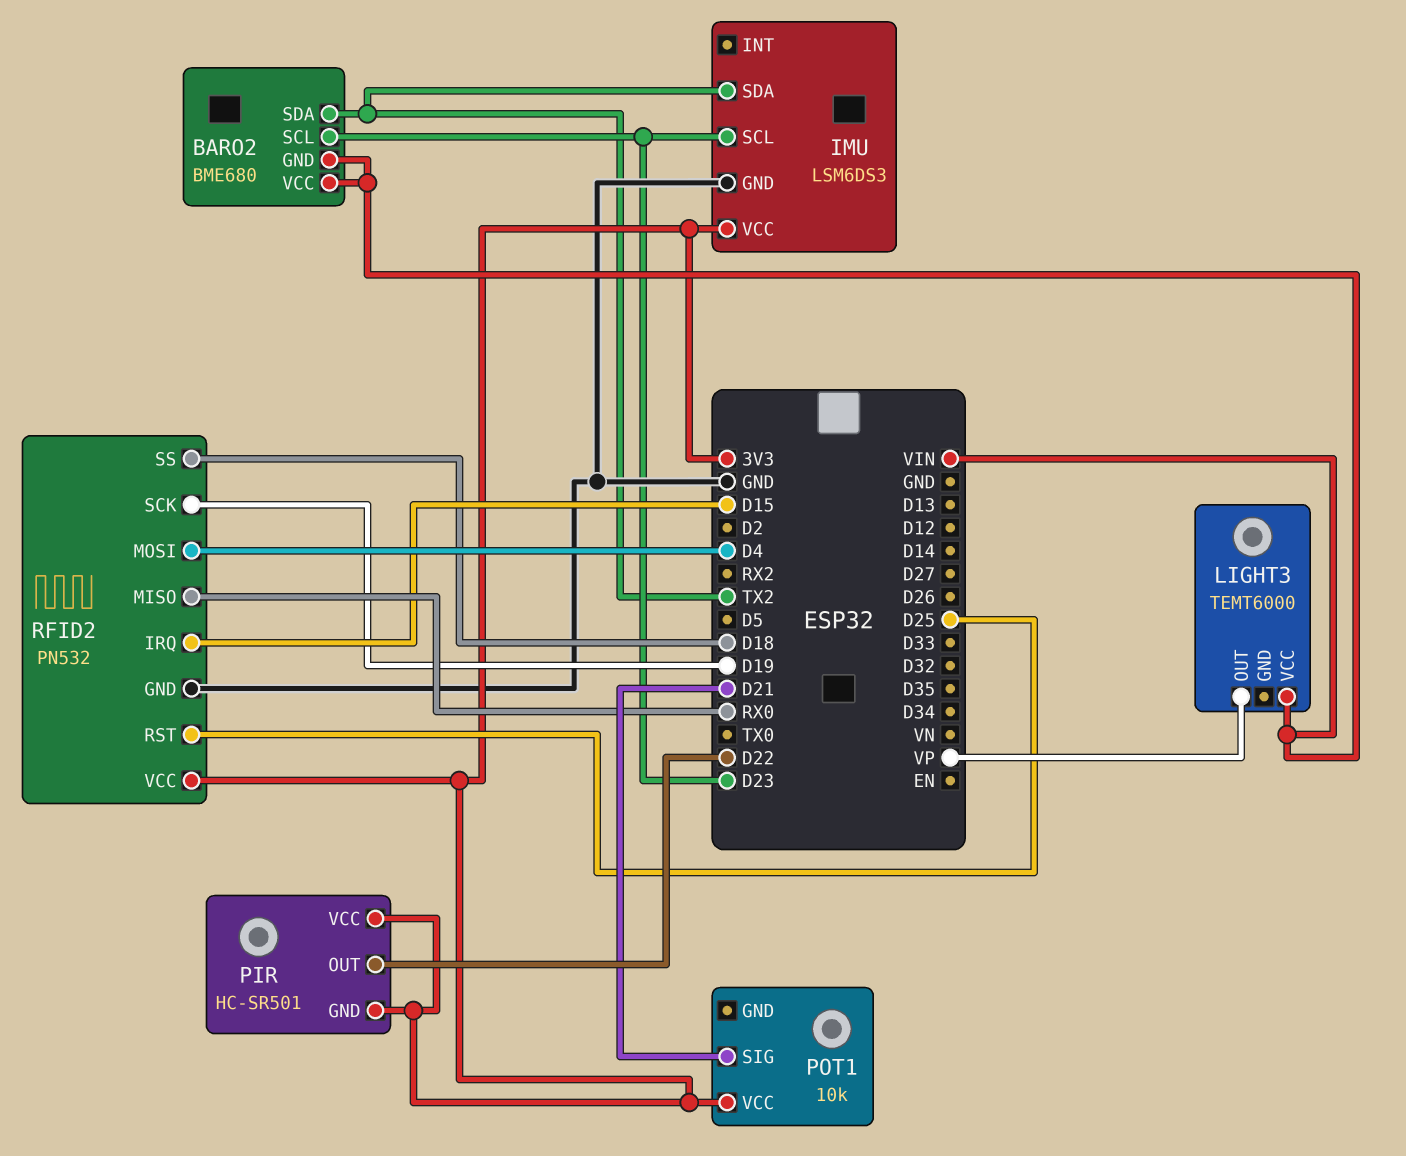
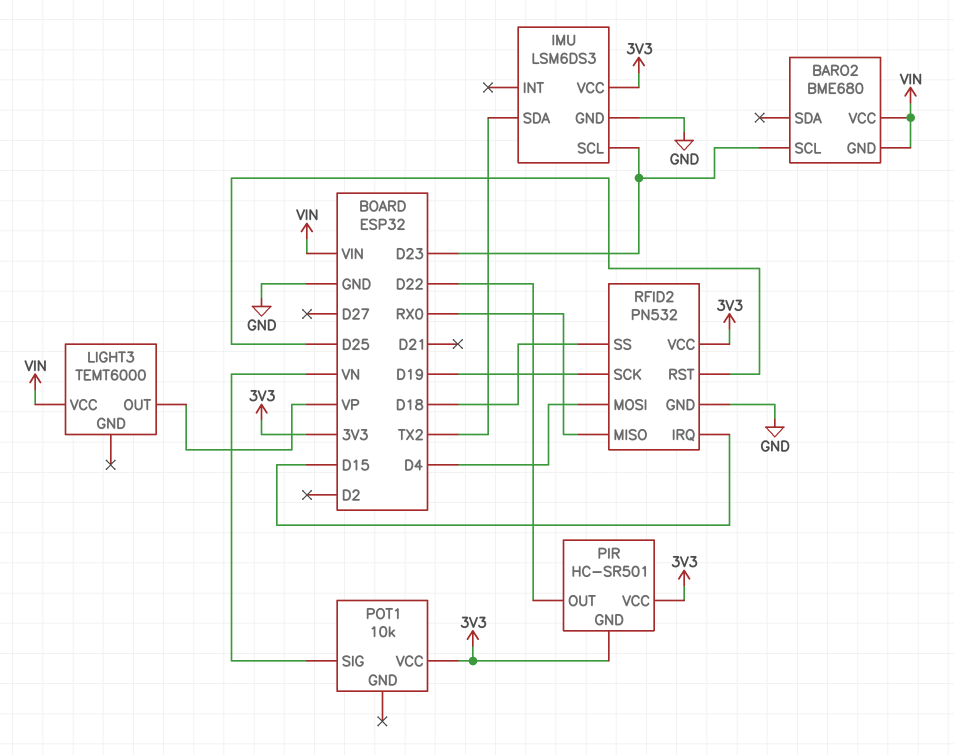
BARO2 pin SDA: TX2 -> none
POT1 pin SIG: D21 -> VN

